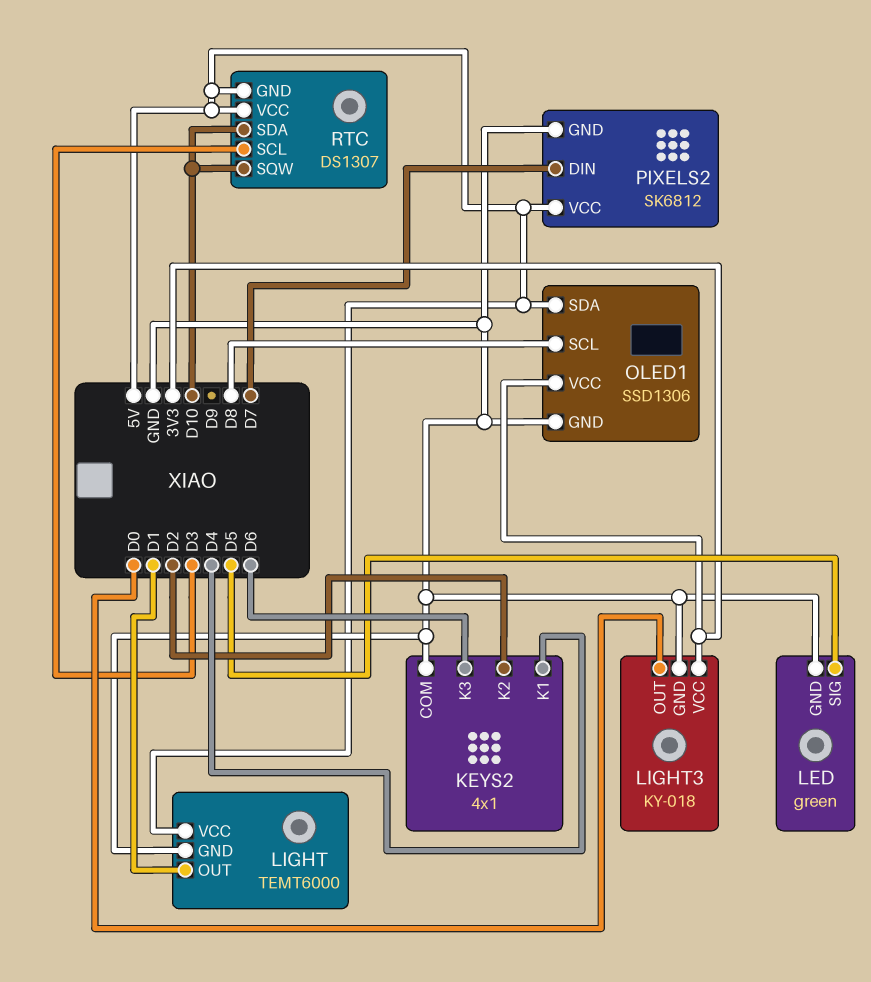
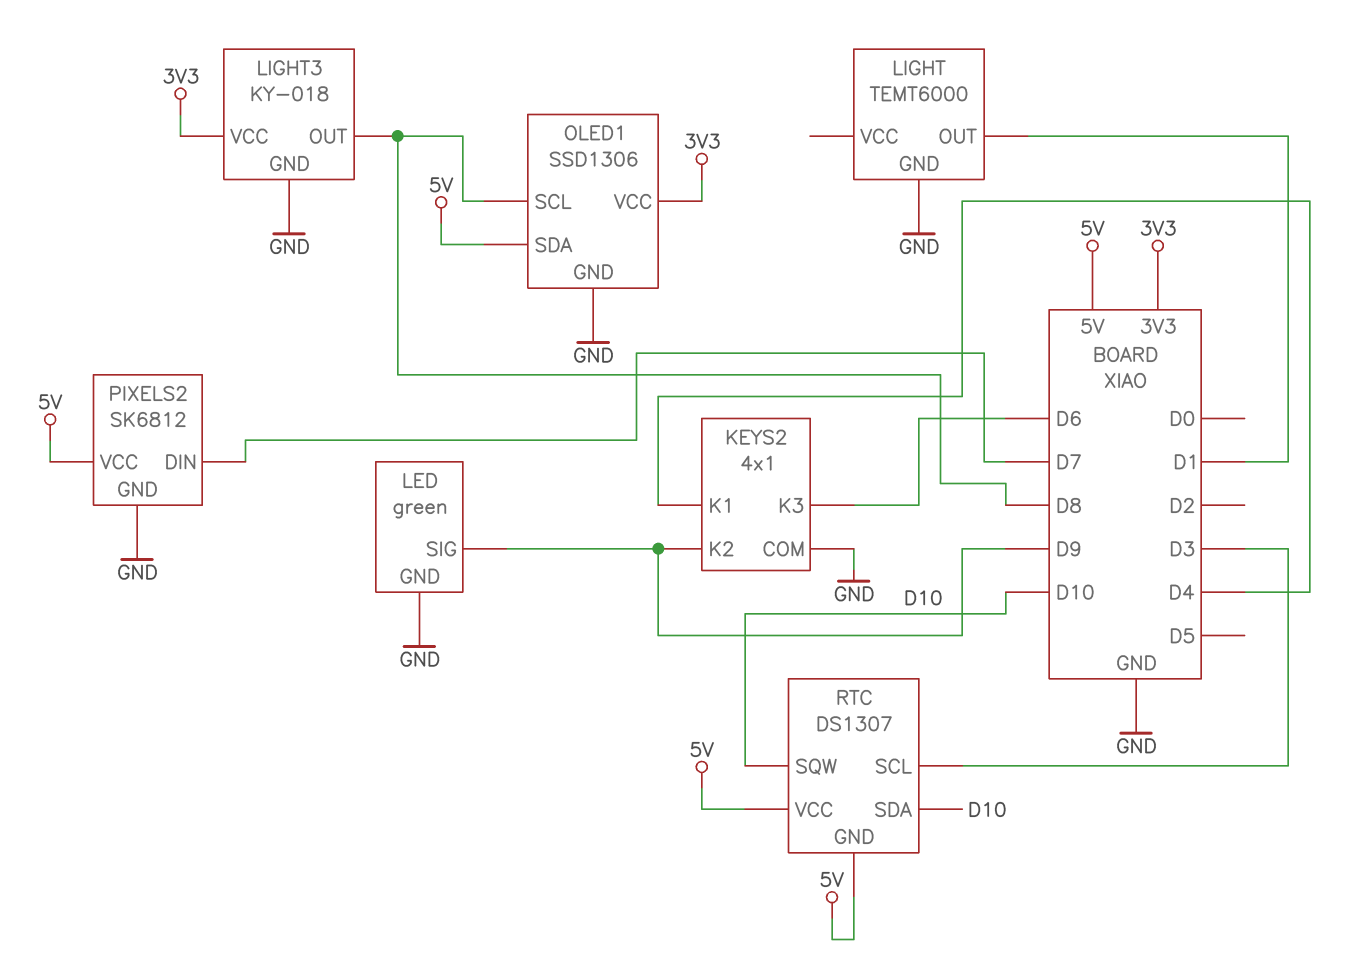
KEYS2 pin K2: D2 -> D9
LED pin SIG: D5 -> D9
LIGHT pin VCC: 5V -> none
LIGHT3 pin OUT: D0 -> D8

